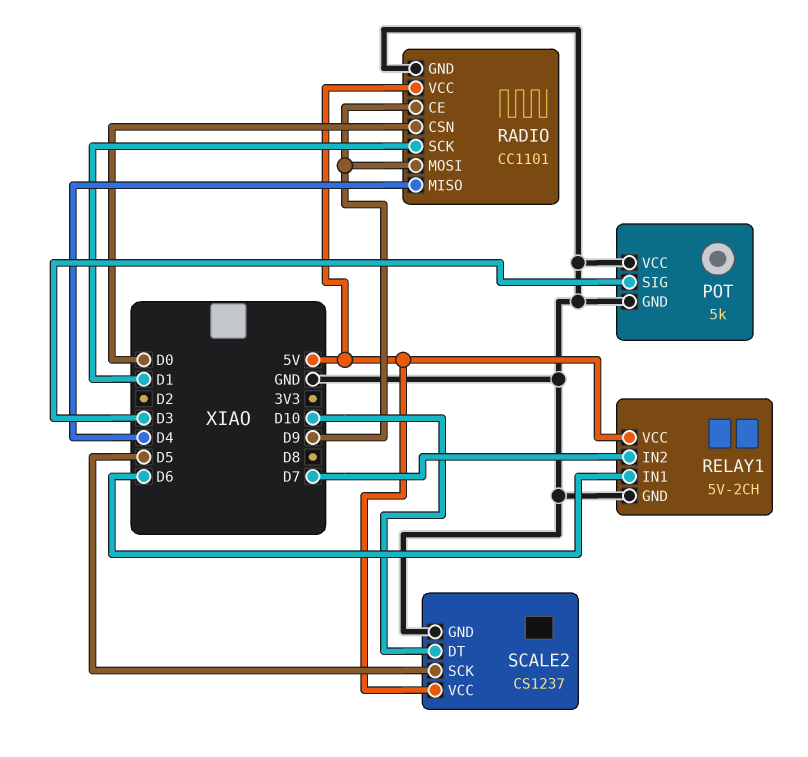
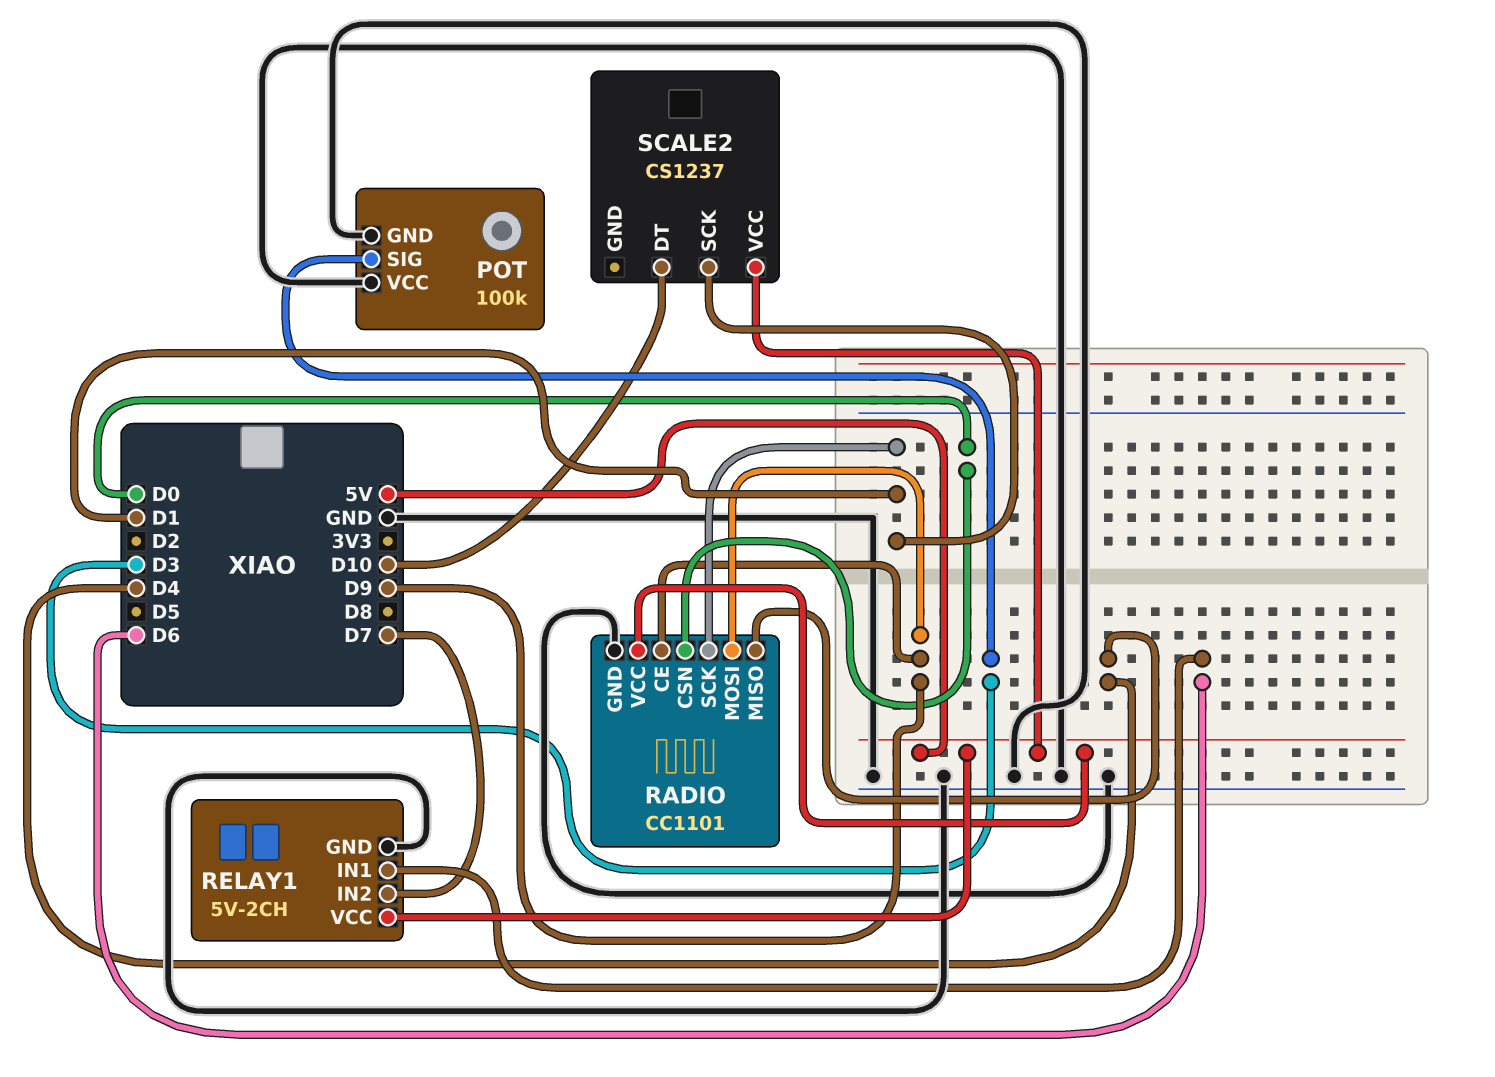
POT: 5k -> 100k
SCALE2 pin GND: GND -> none
SCALE2 pin SCK: D5 -> D1

